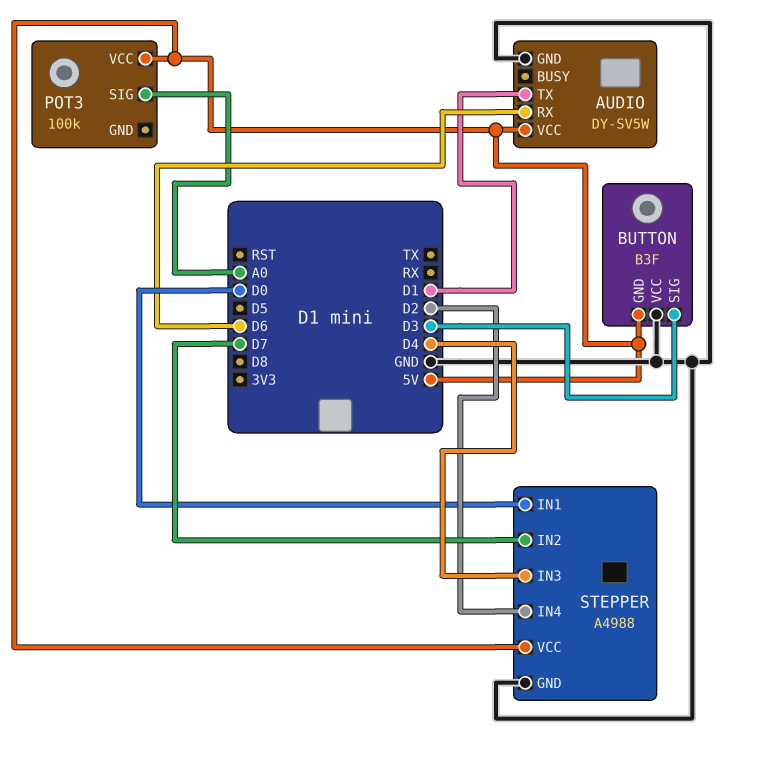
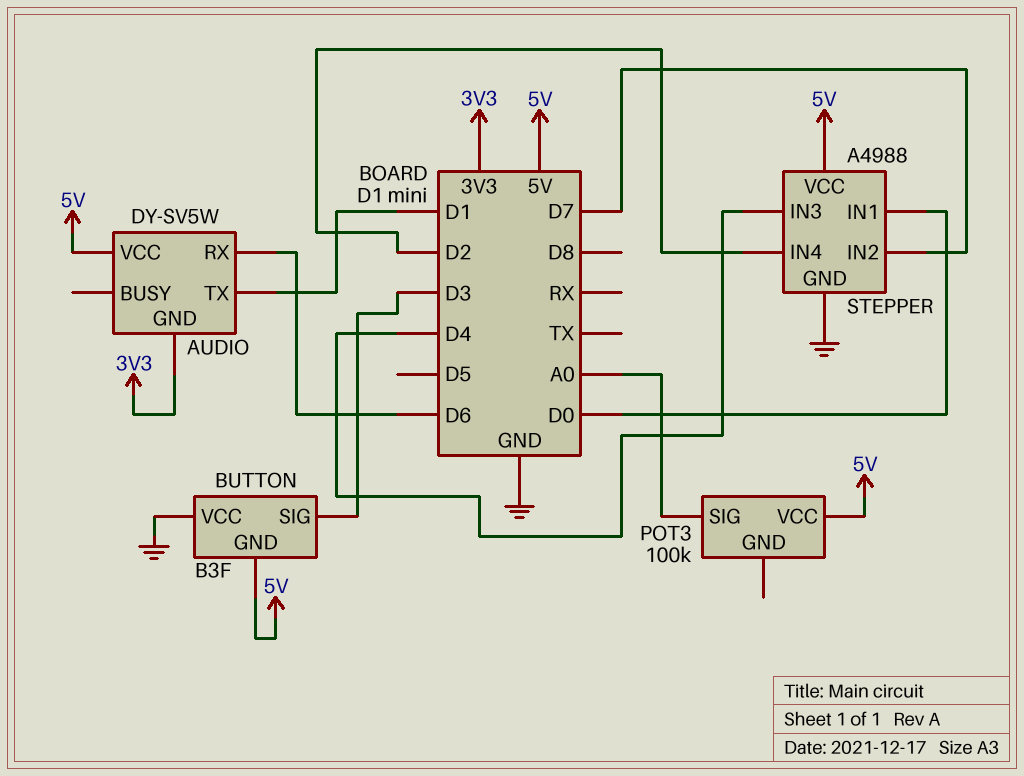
AUDIO pin GND: GND -> 3V3

